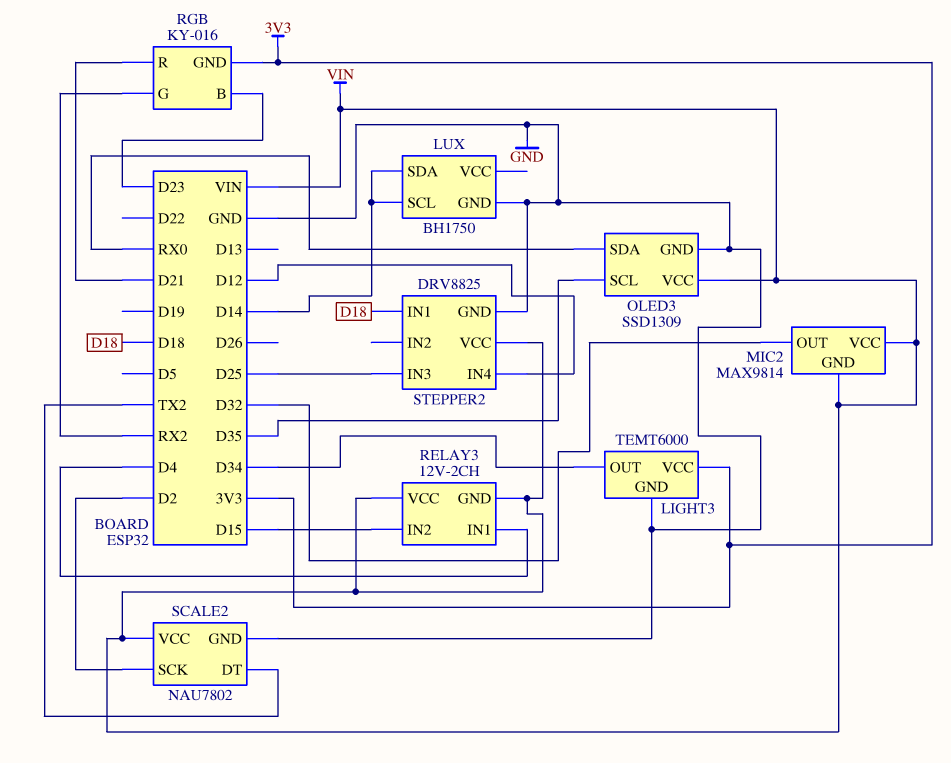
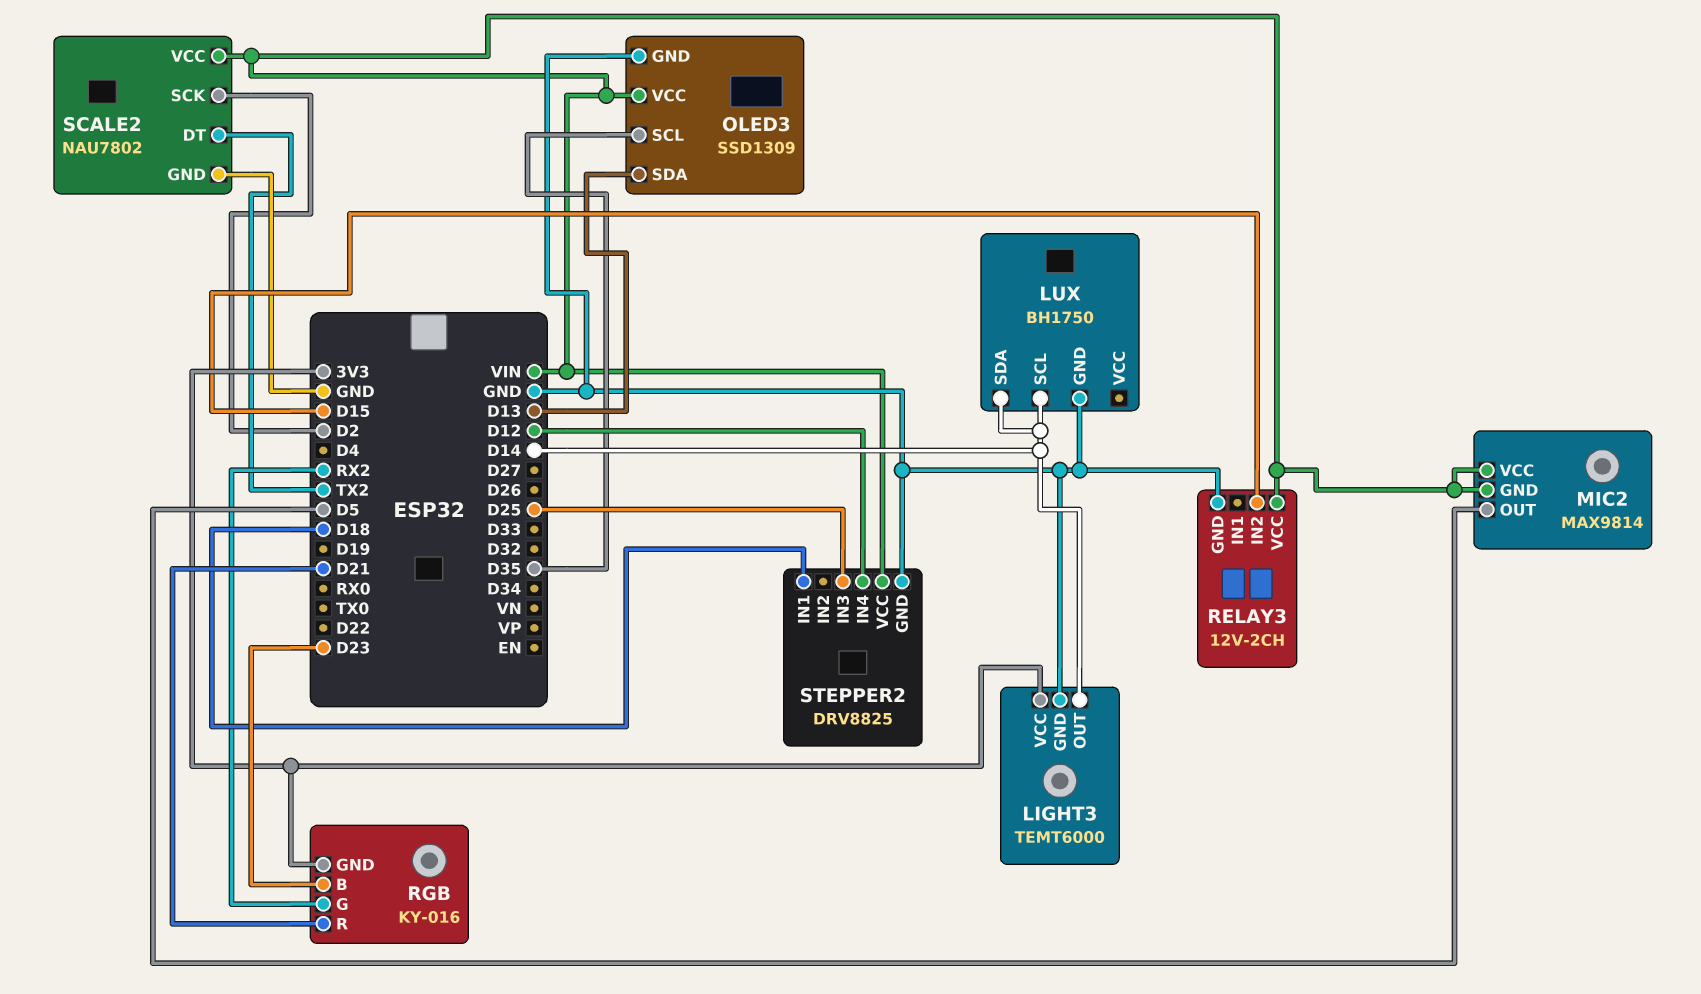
LIGHT3 pin OUT: D34 -> D14
MIC2 pin OUT: D32 -> D5
OLED3 pin SDA: RX0 -> D13
RELAY3 pin GND: VIN -> GND
RELAY3 pin IN1: D4 -> none

